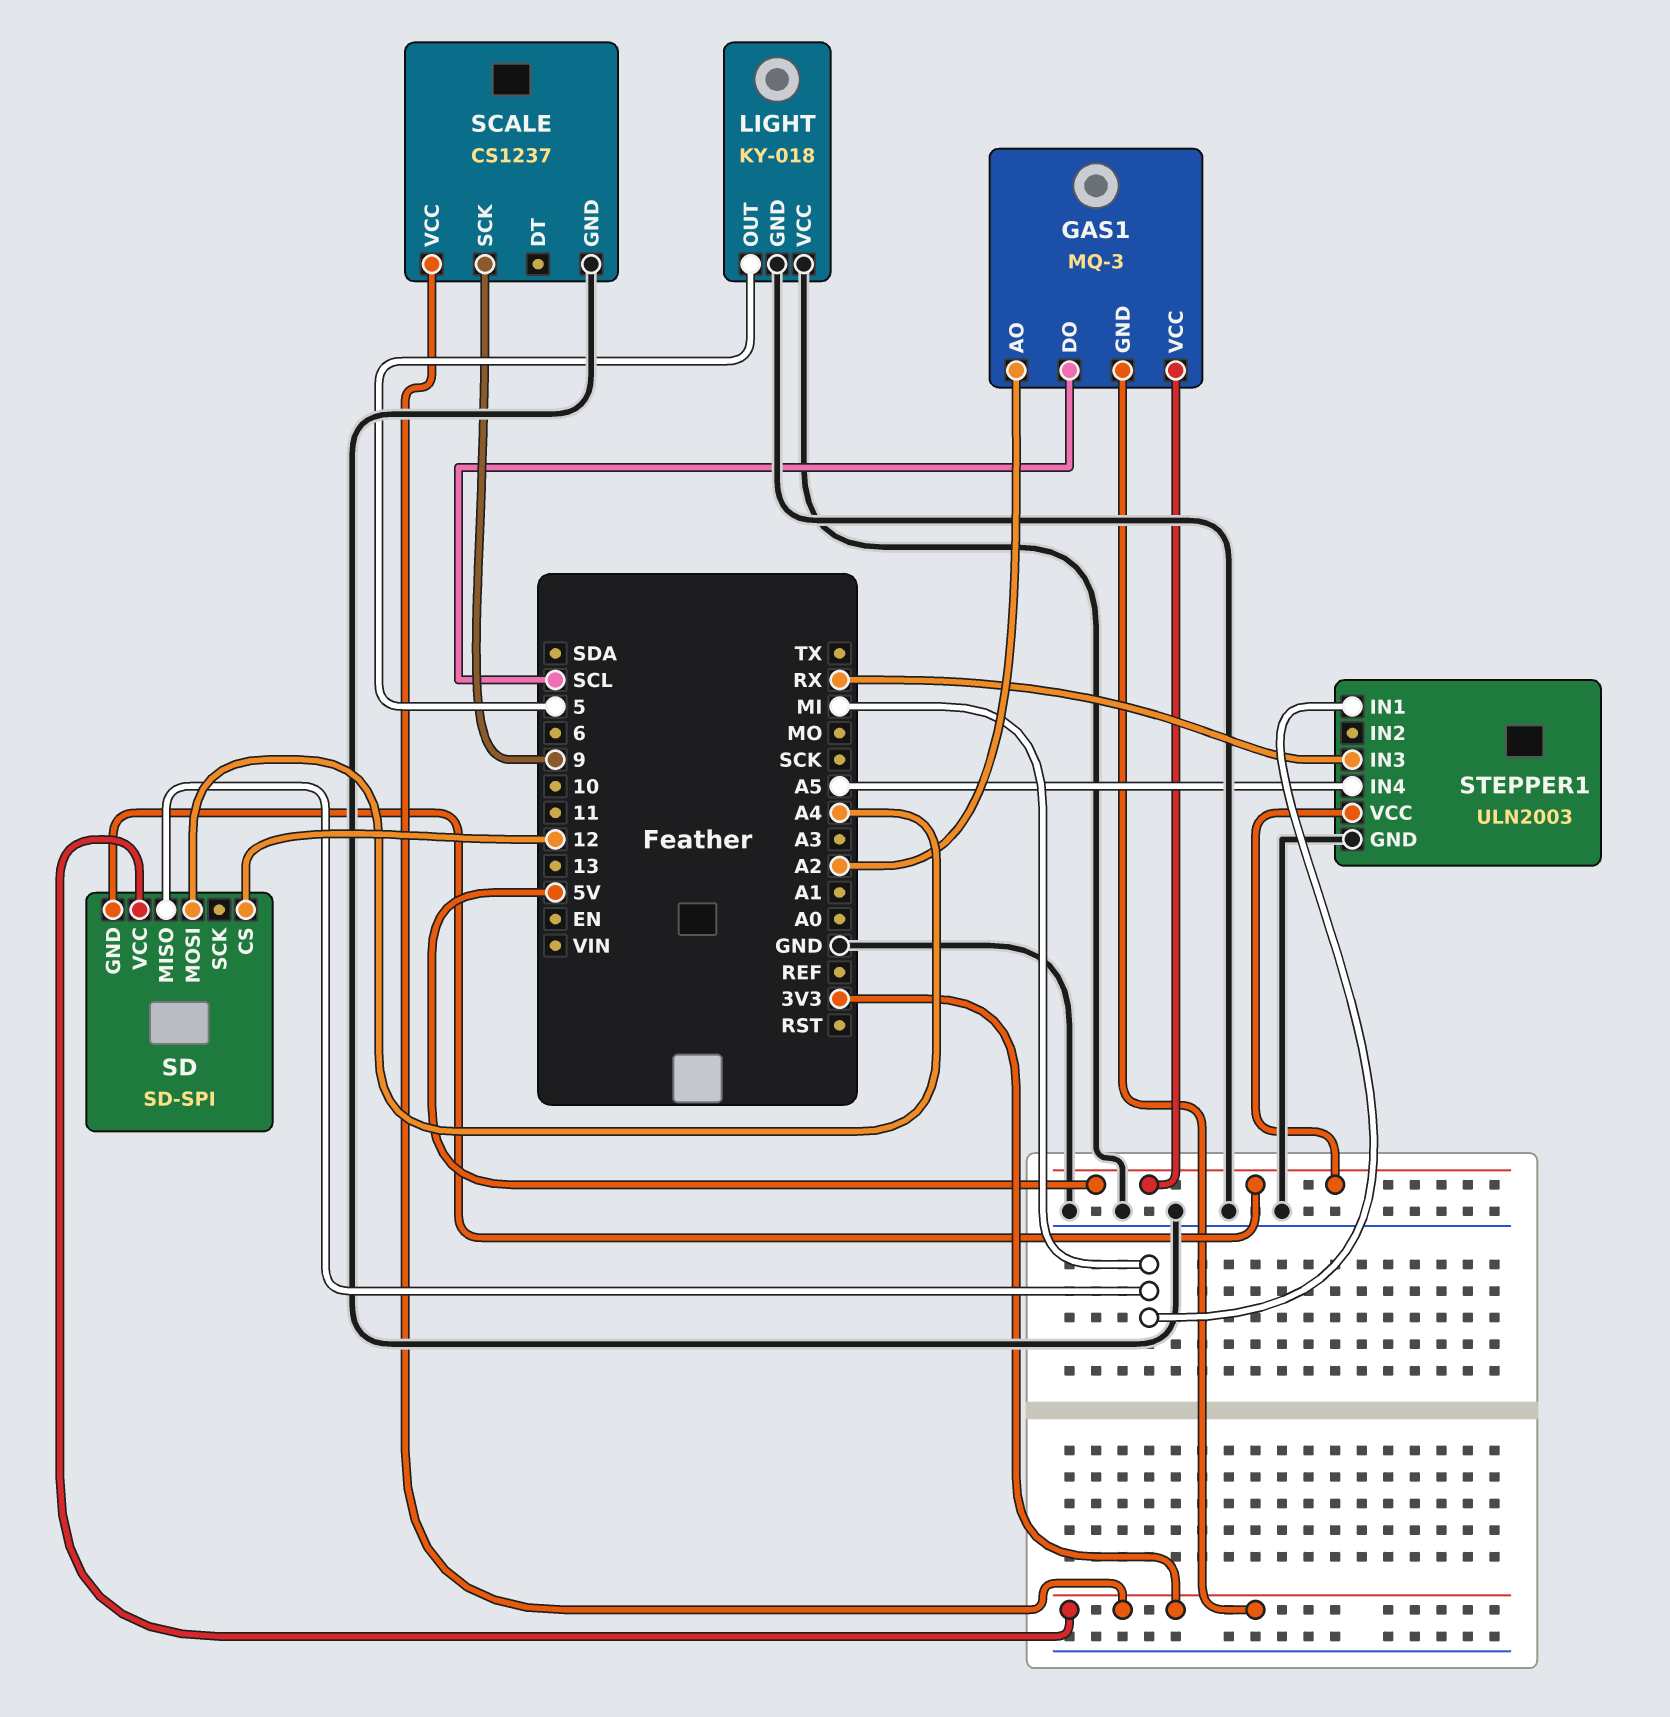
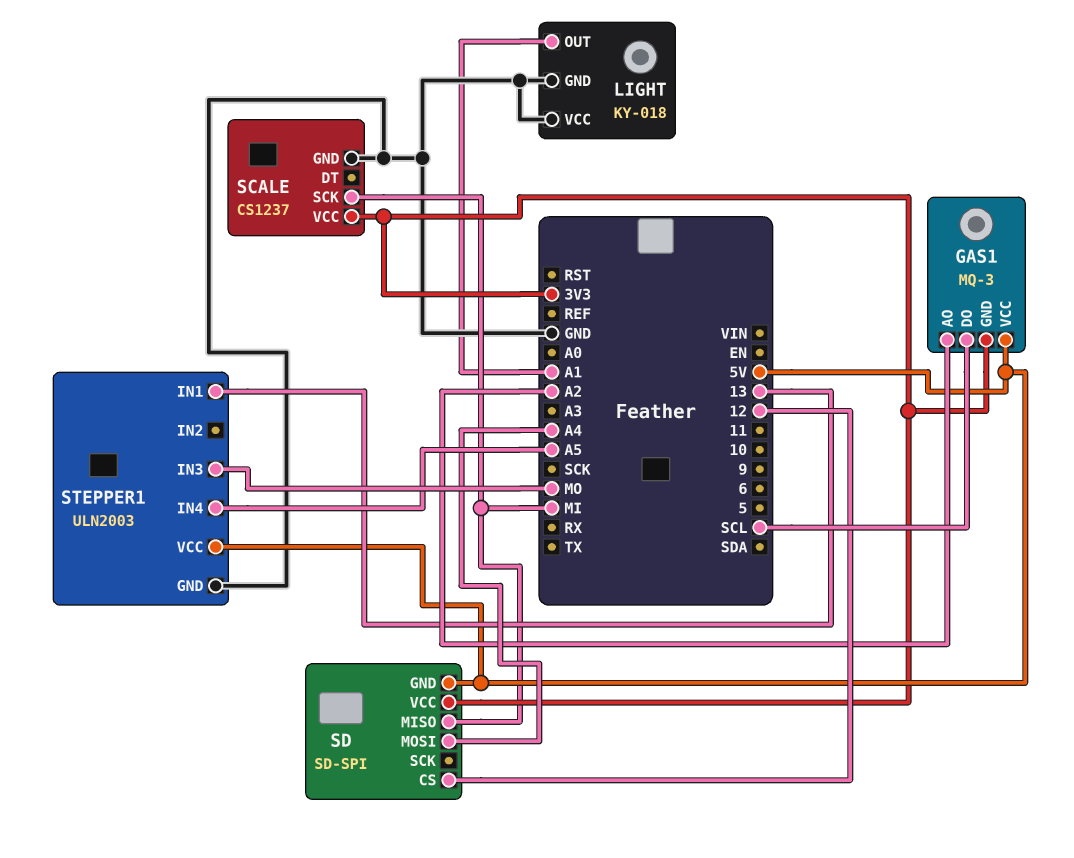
LIGHT pin OUT: 5 -> A1
SCALE pin SCK: 9 -> MI
STEPPER1 pin IN1: MI -> 13
STEPPER1 pin IN3: RX -> MO

